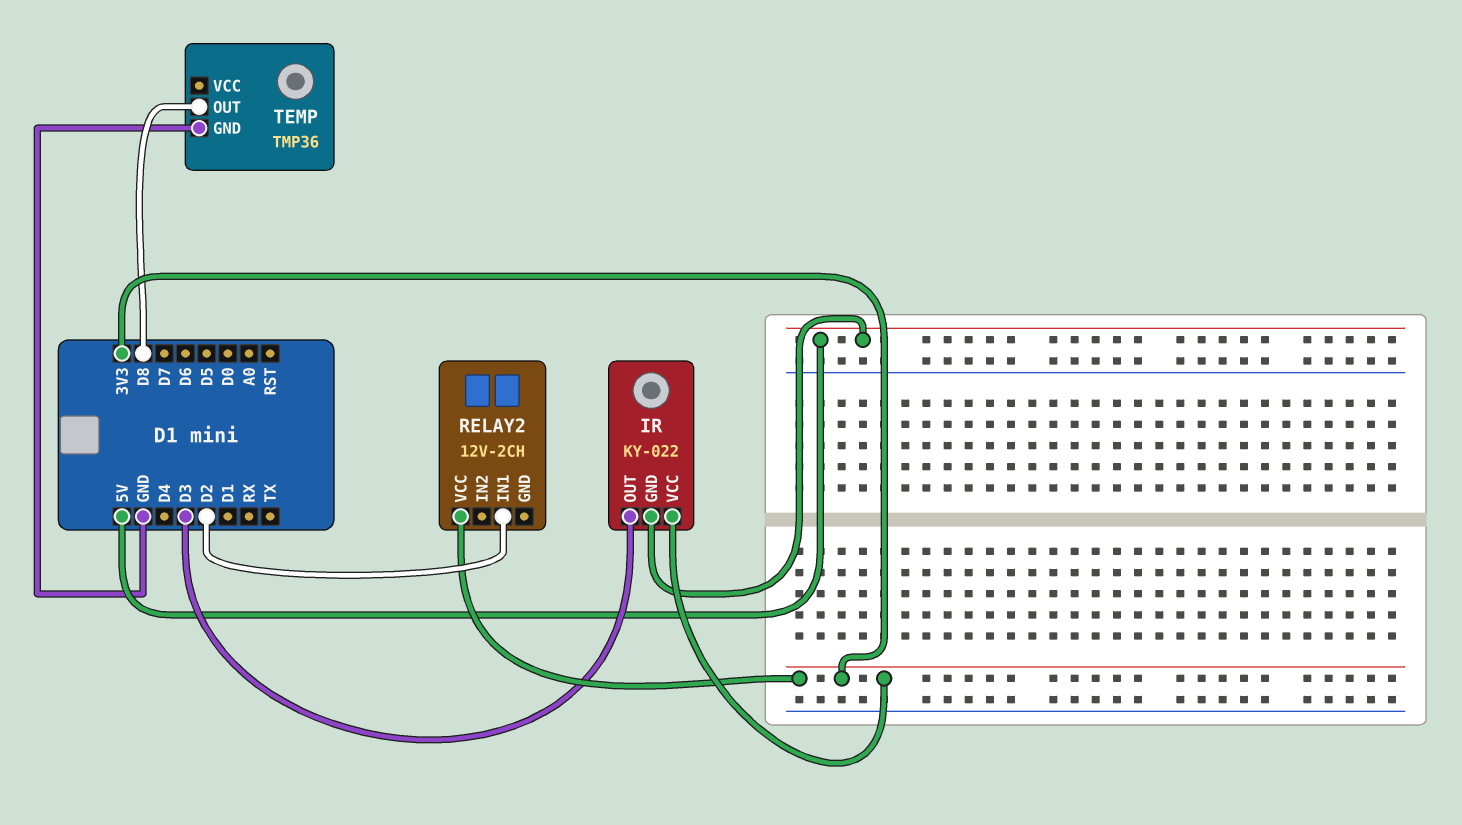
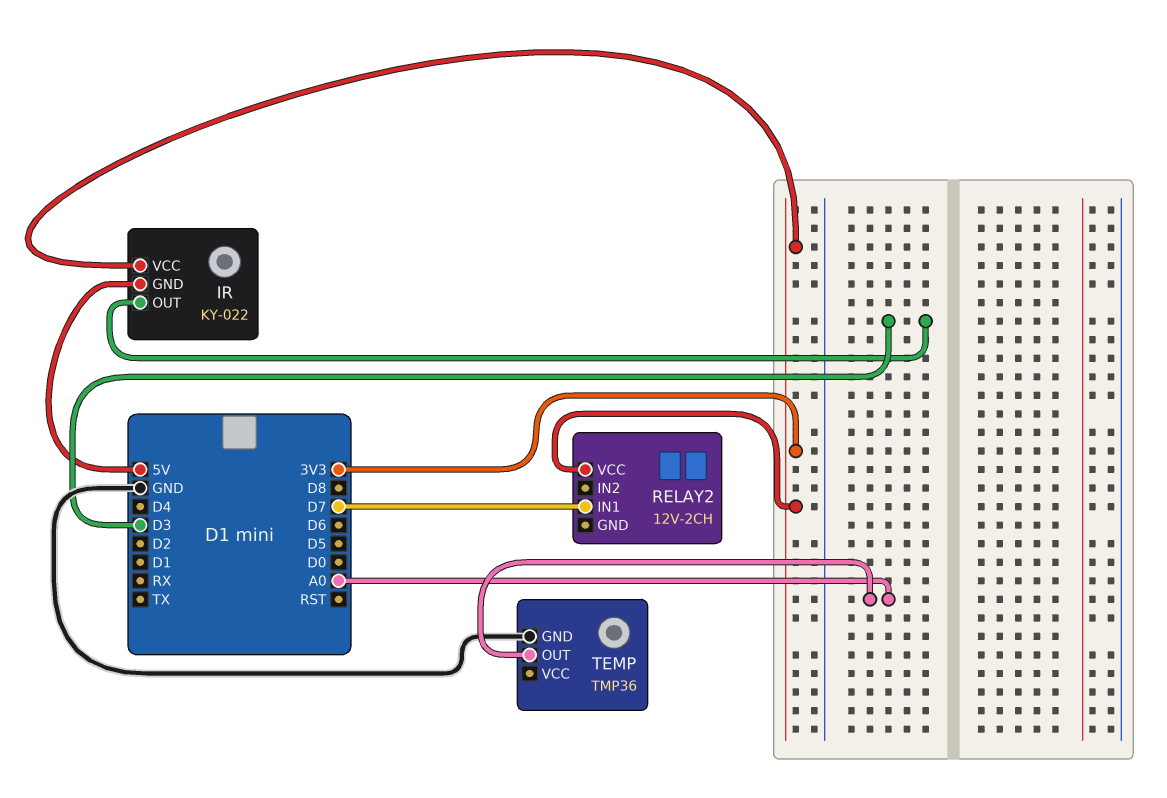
RELAY2 pin IN1: D2 -> D7
TEMP pin OUT: D8 -> A0

